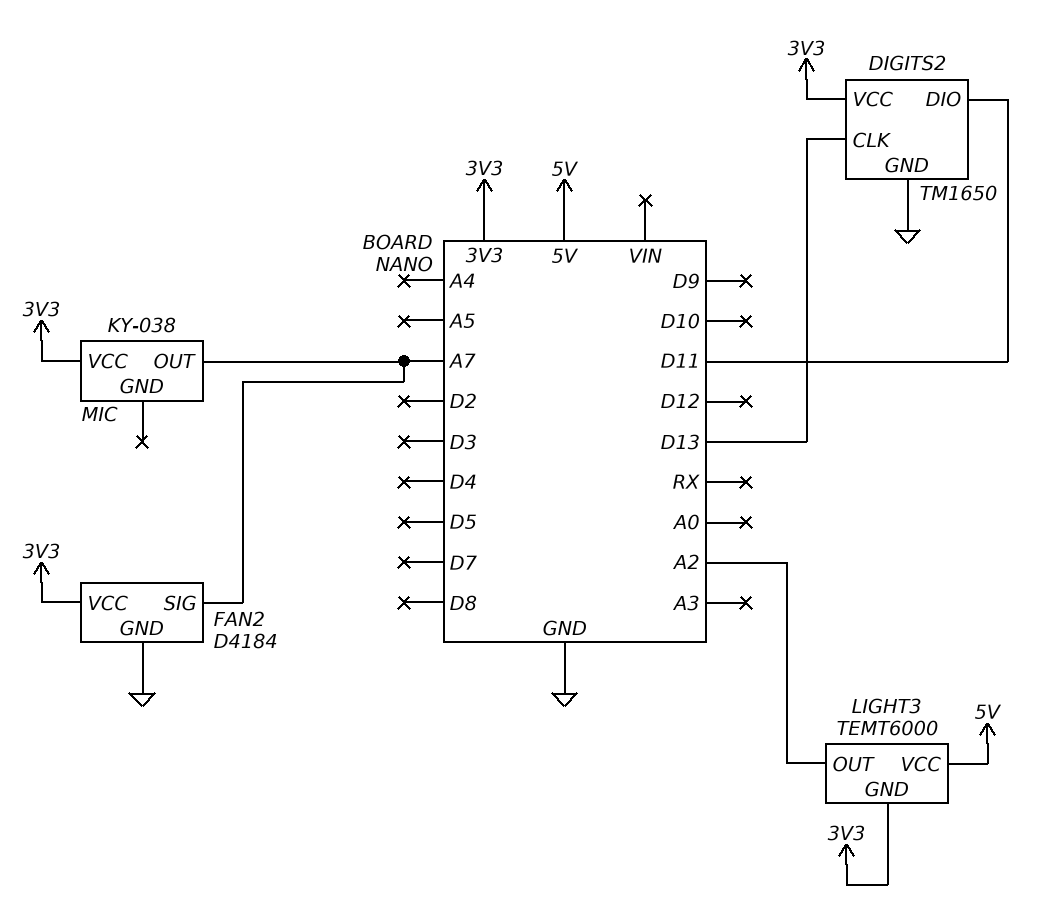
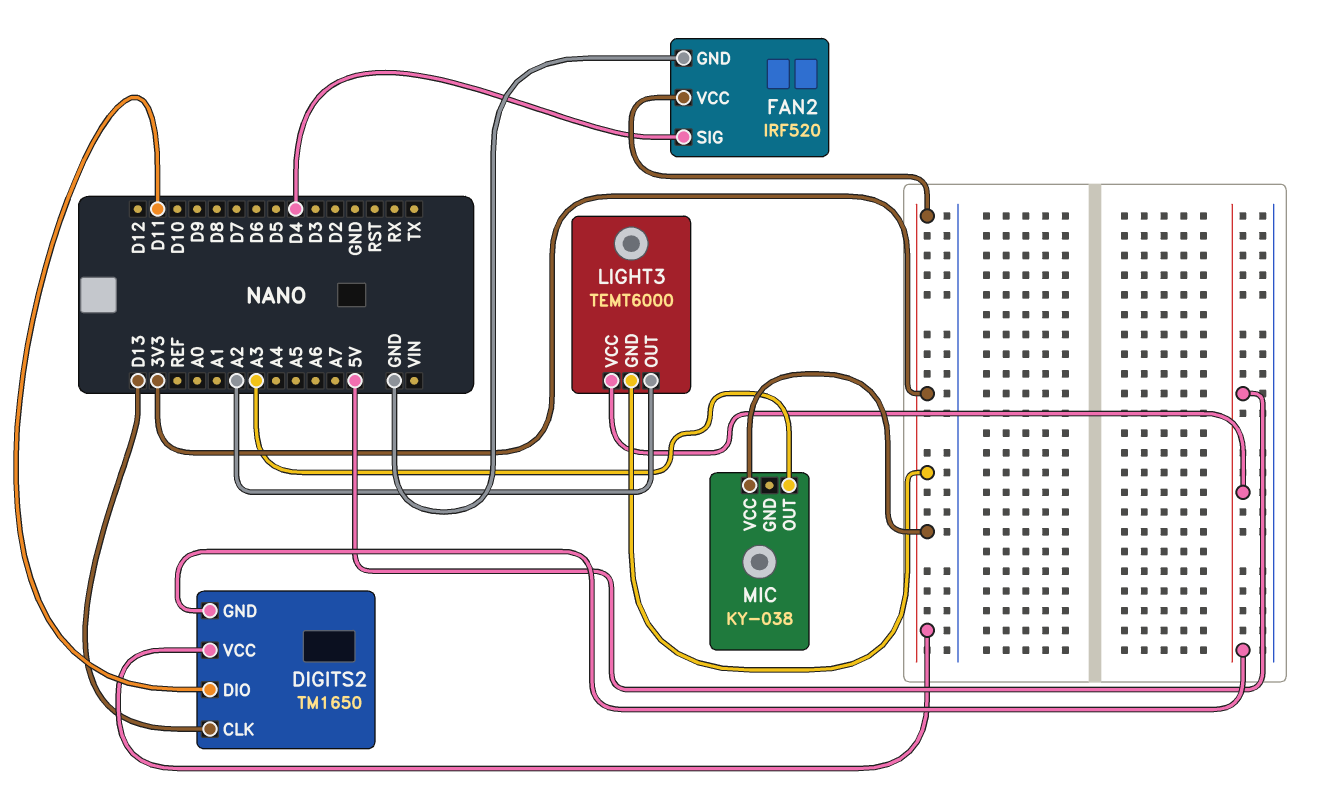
DIGITS2 pin GND: GND -> 5V
FAN2: D4184 -> IRF520
FAN2 pin SIG: A7 -> D4
MIC pin OUT: A7 -> A3

